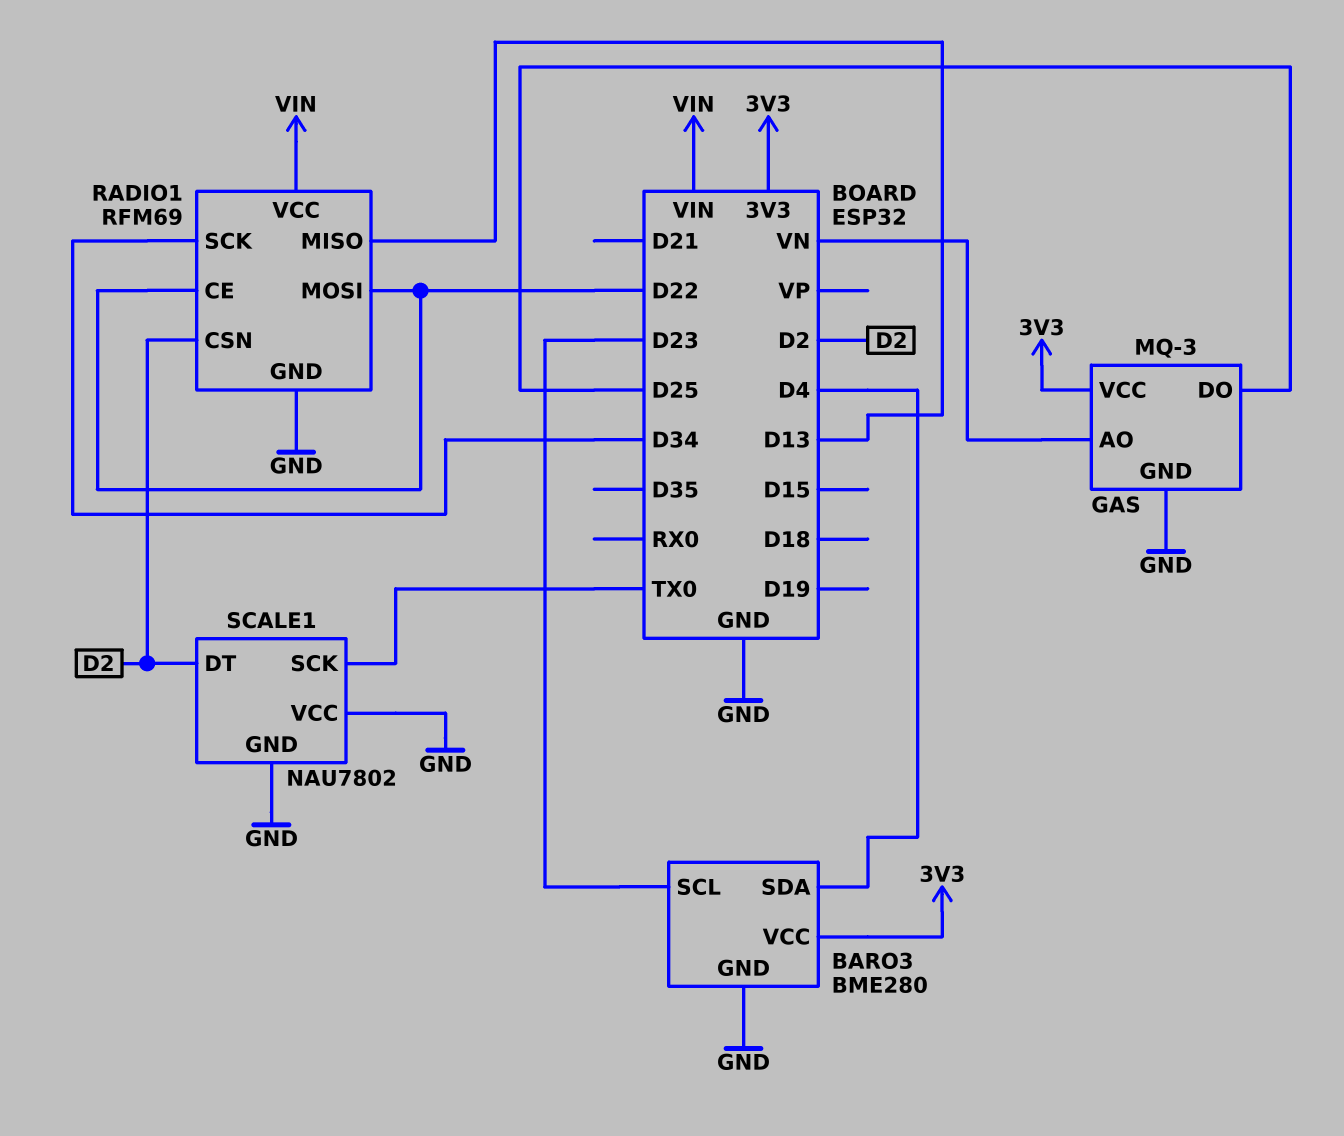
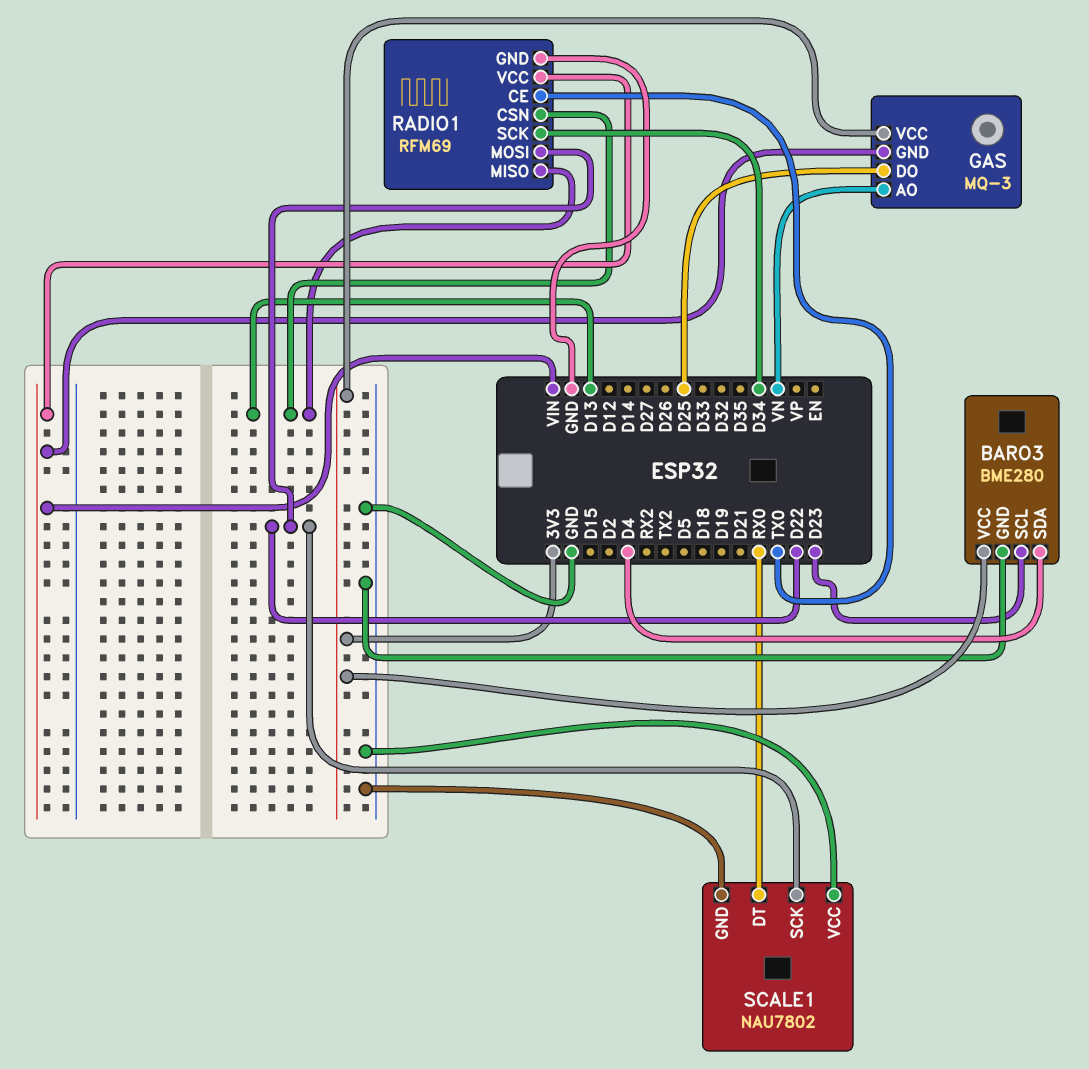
GAS pin GND: GND -> VIN
RADIO1 pin CE: D22 -> TX0
RADIO1 pin CSN: D2 -> D13
SCALE1 pin DT: D2 -> RX0
SCALE1 pin SCK: TX0 -> D22

